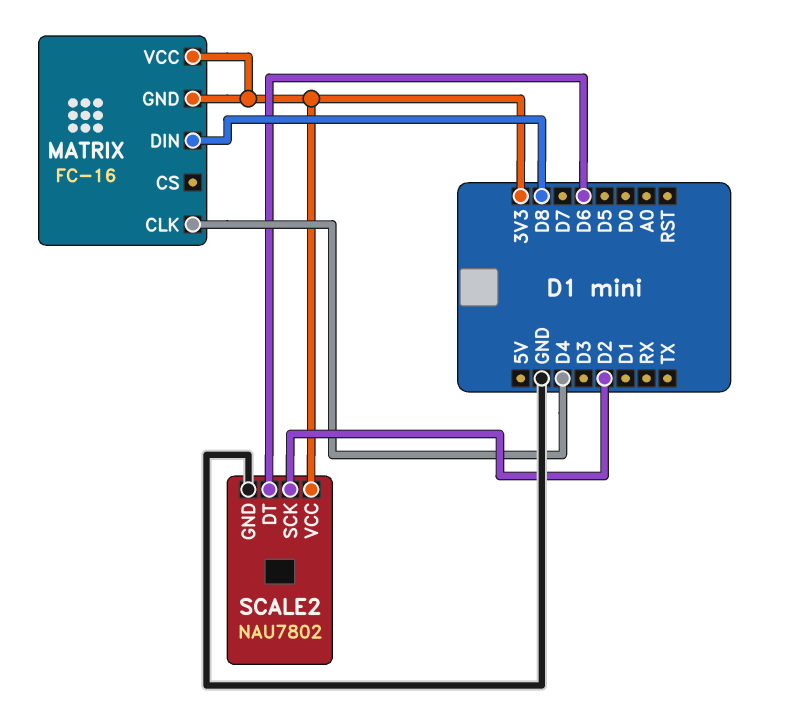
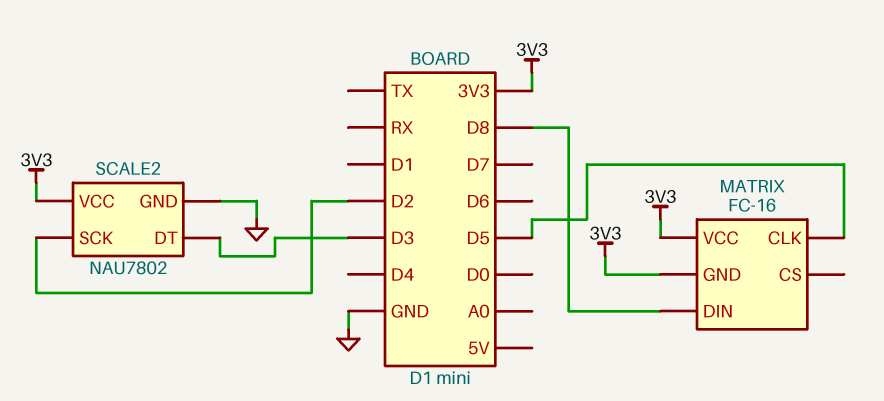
MATRIX pin CLK: D4 -> D5
SCALE2 pin DT: D6 -> D3

